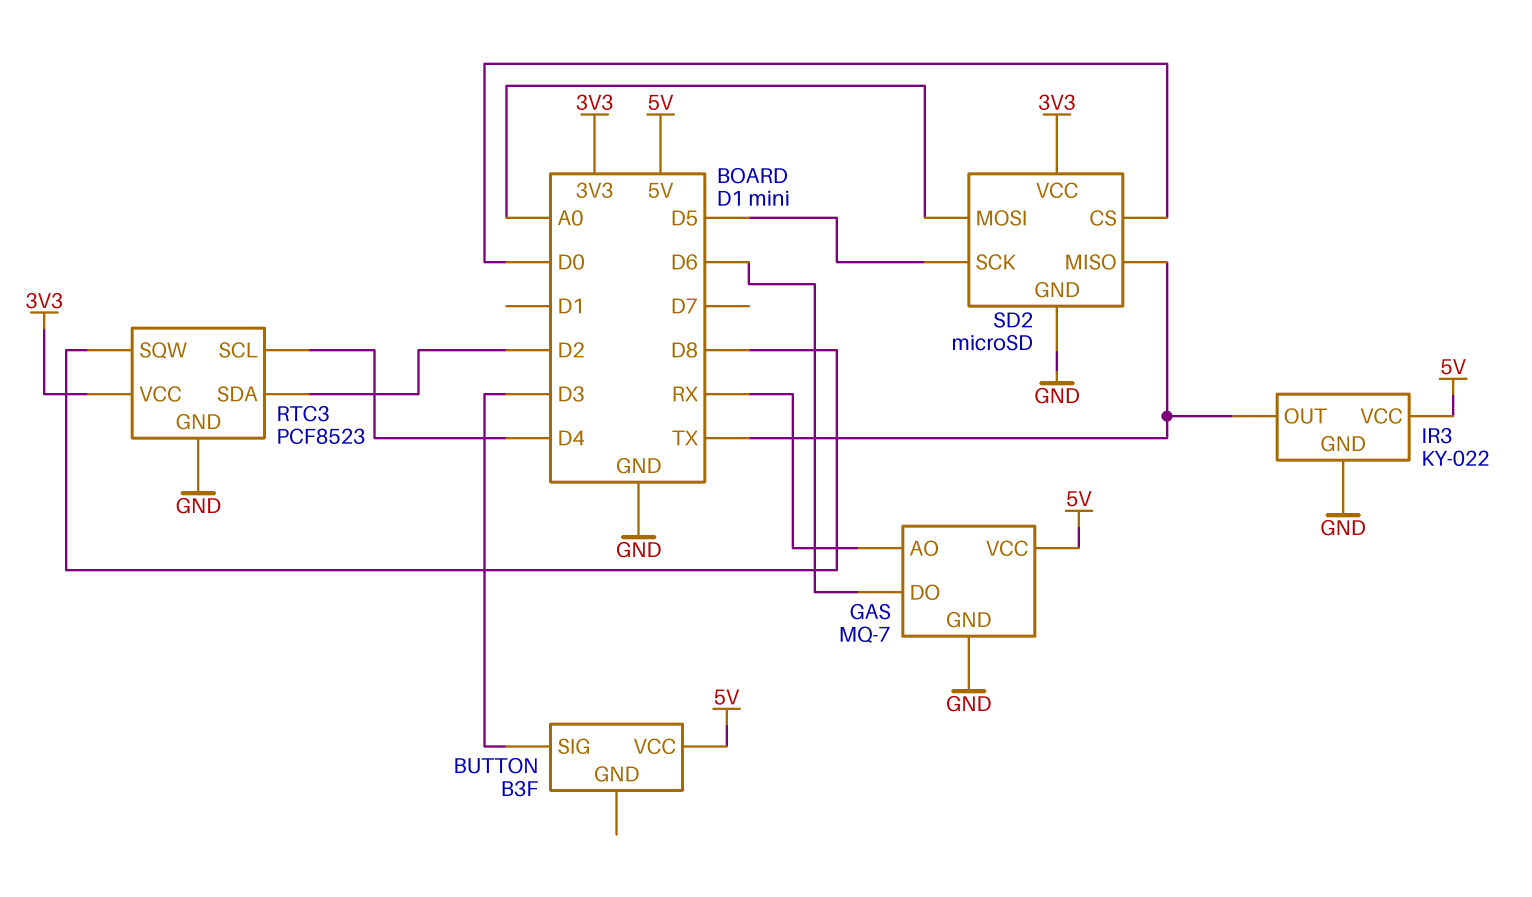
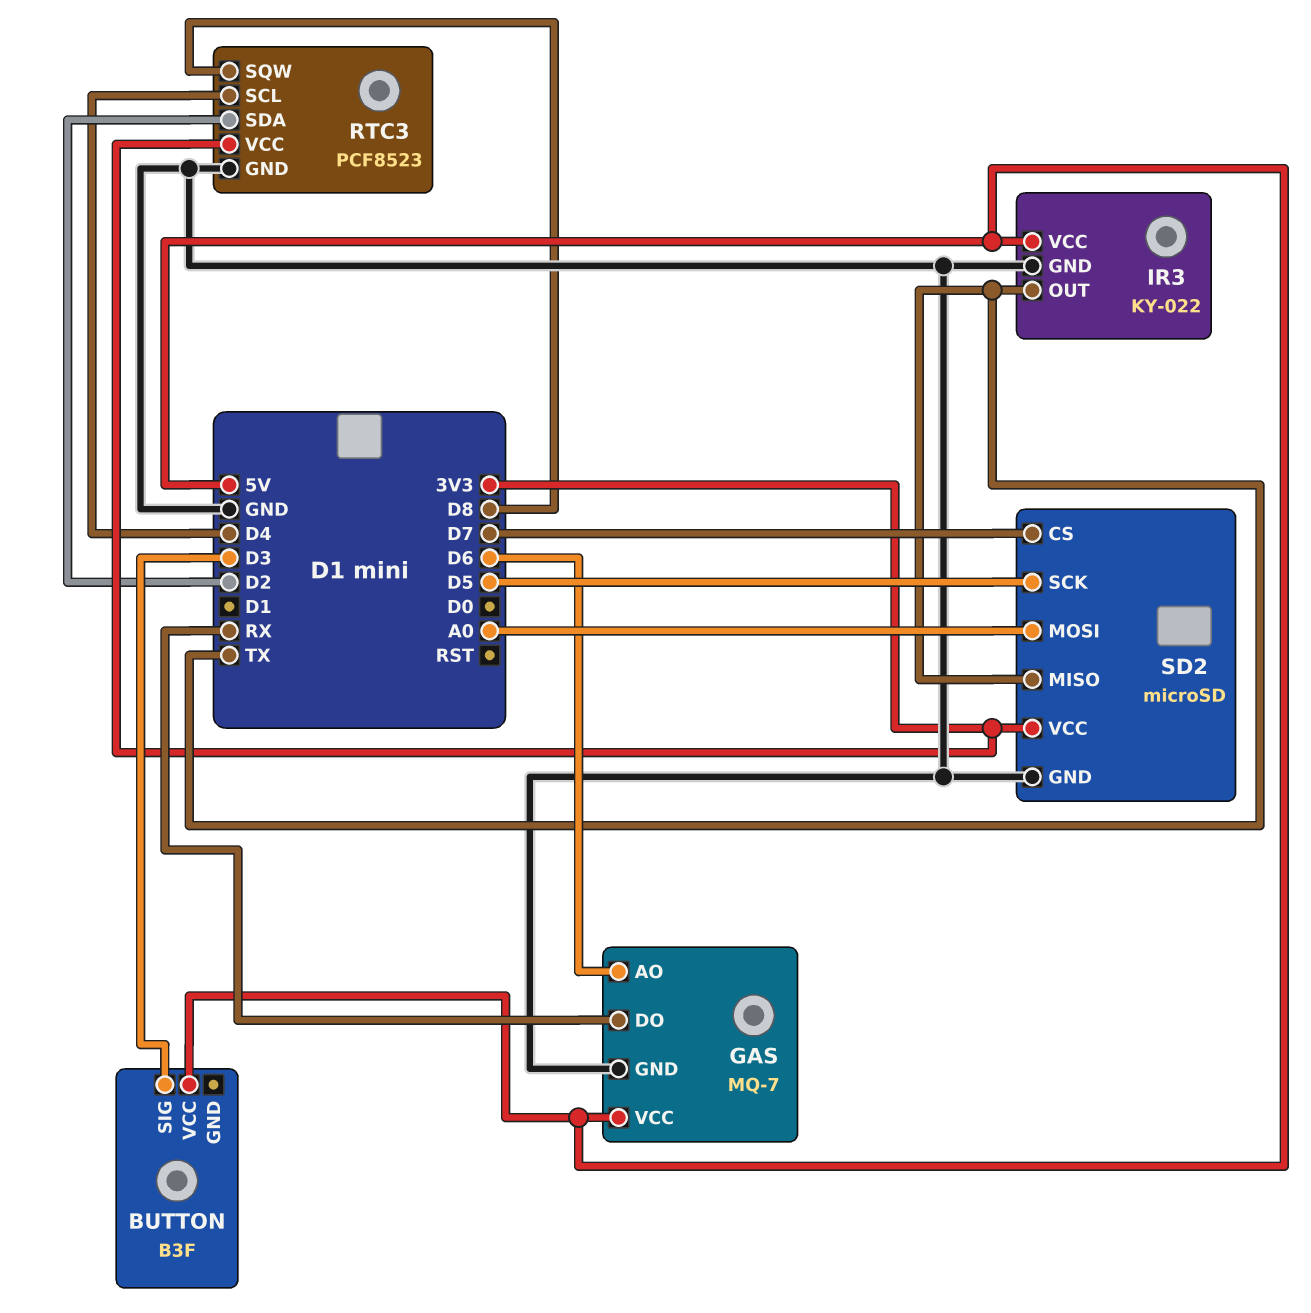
GAS pin AO: RX -> D6
GAS pin DO: D6 -> RX
SD2 pin CS: D0 -> D7

